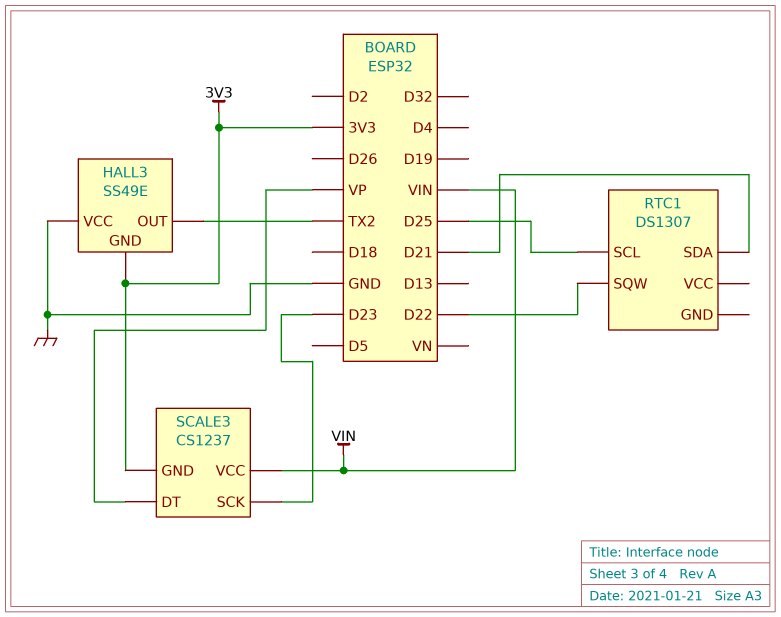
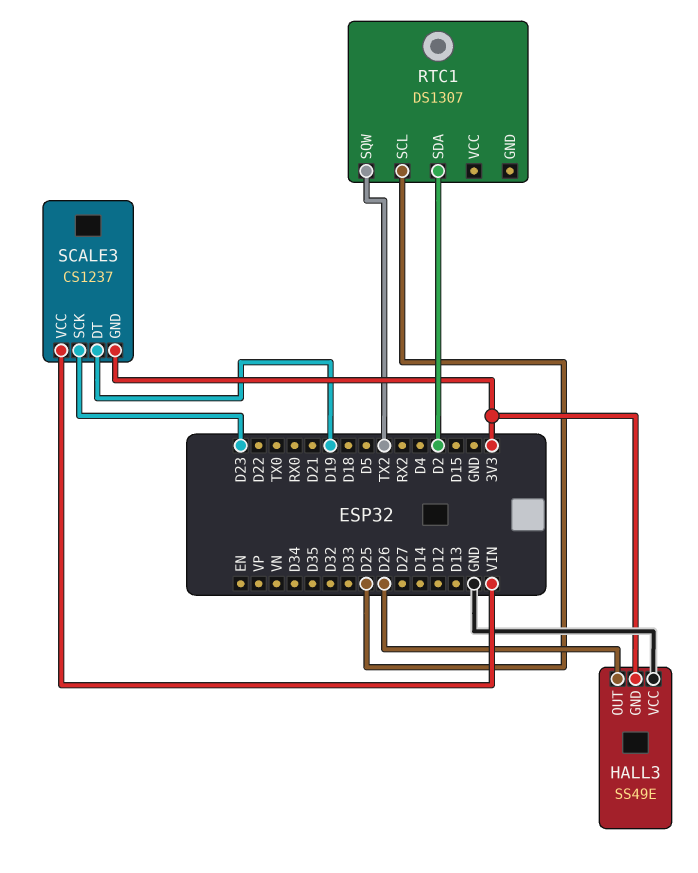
HALL3 pin OUT: TX2 -> D26
RTC1 pin SDA: D21 -> D2
RTC1 pin SQW: D22 -> TX2
SCALE3 pin DT: VP -> D19

